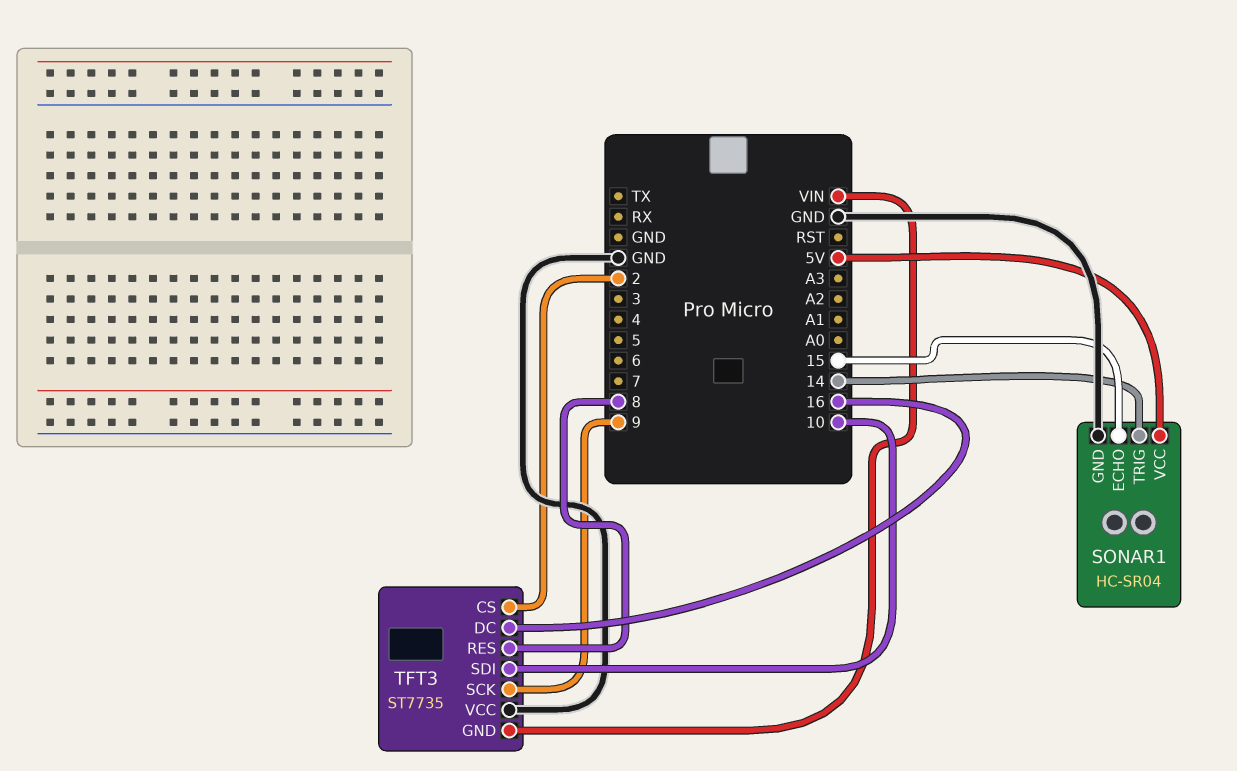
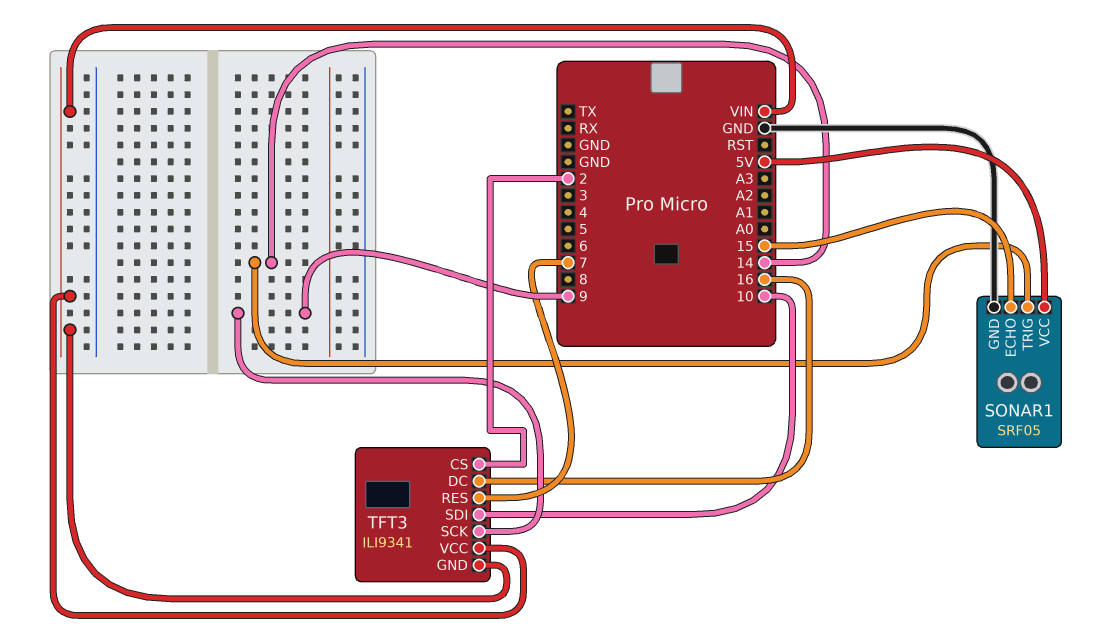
SONAR1: HC-SR04 -> SRF05
TFT3: ST7735 -> ILI9341
TFT3 pin RES: 8 -> 7
TFT3 pin VCC: GND -> VIN

